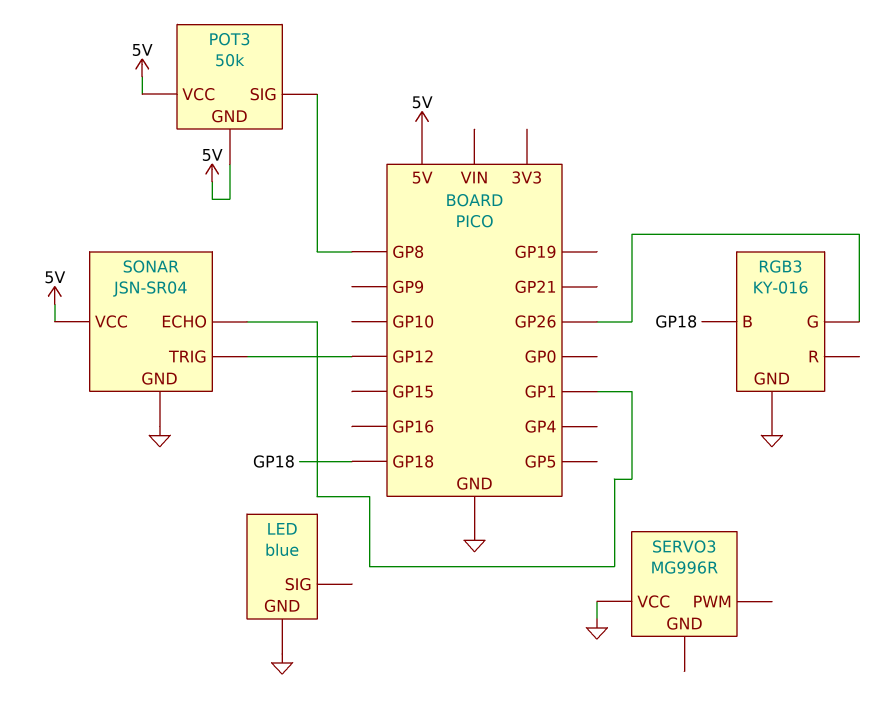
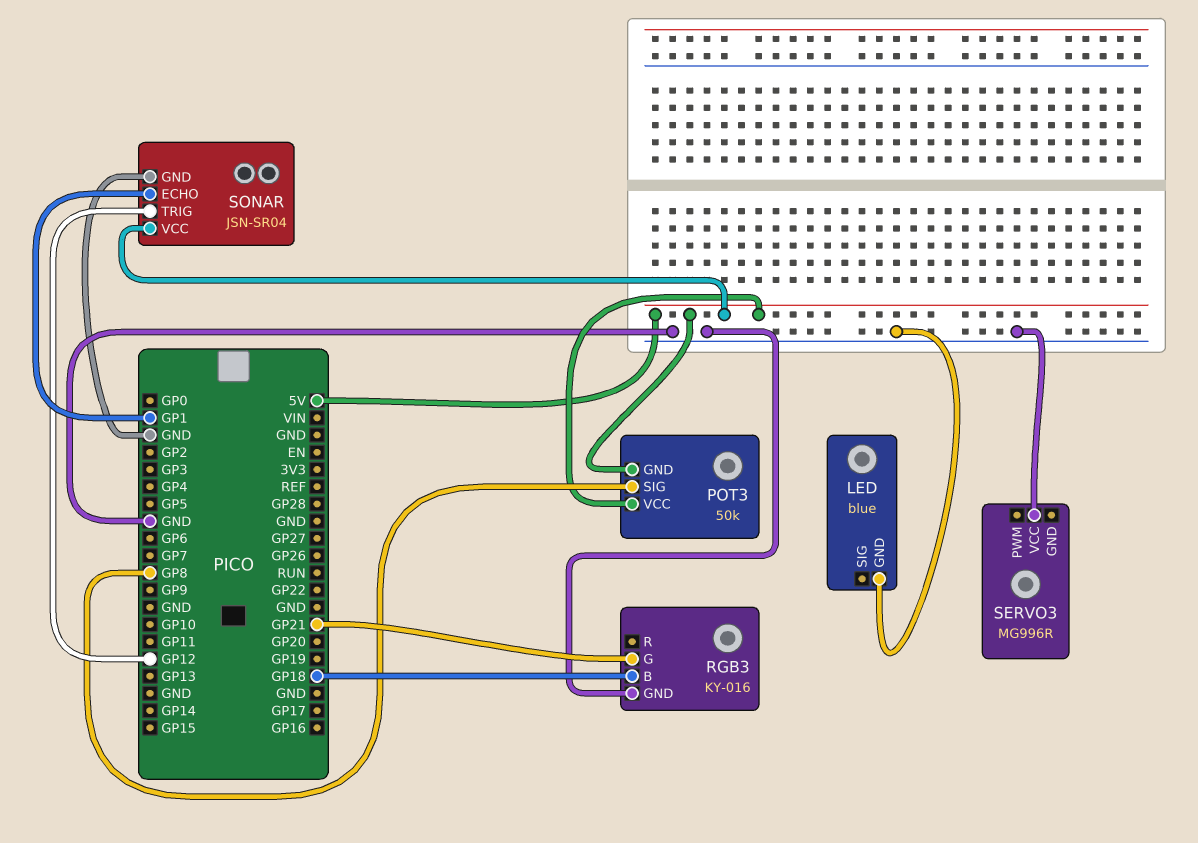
RGB3 pin G: GP26 -> GP21

